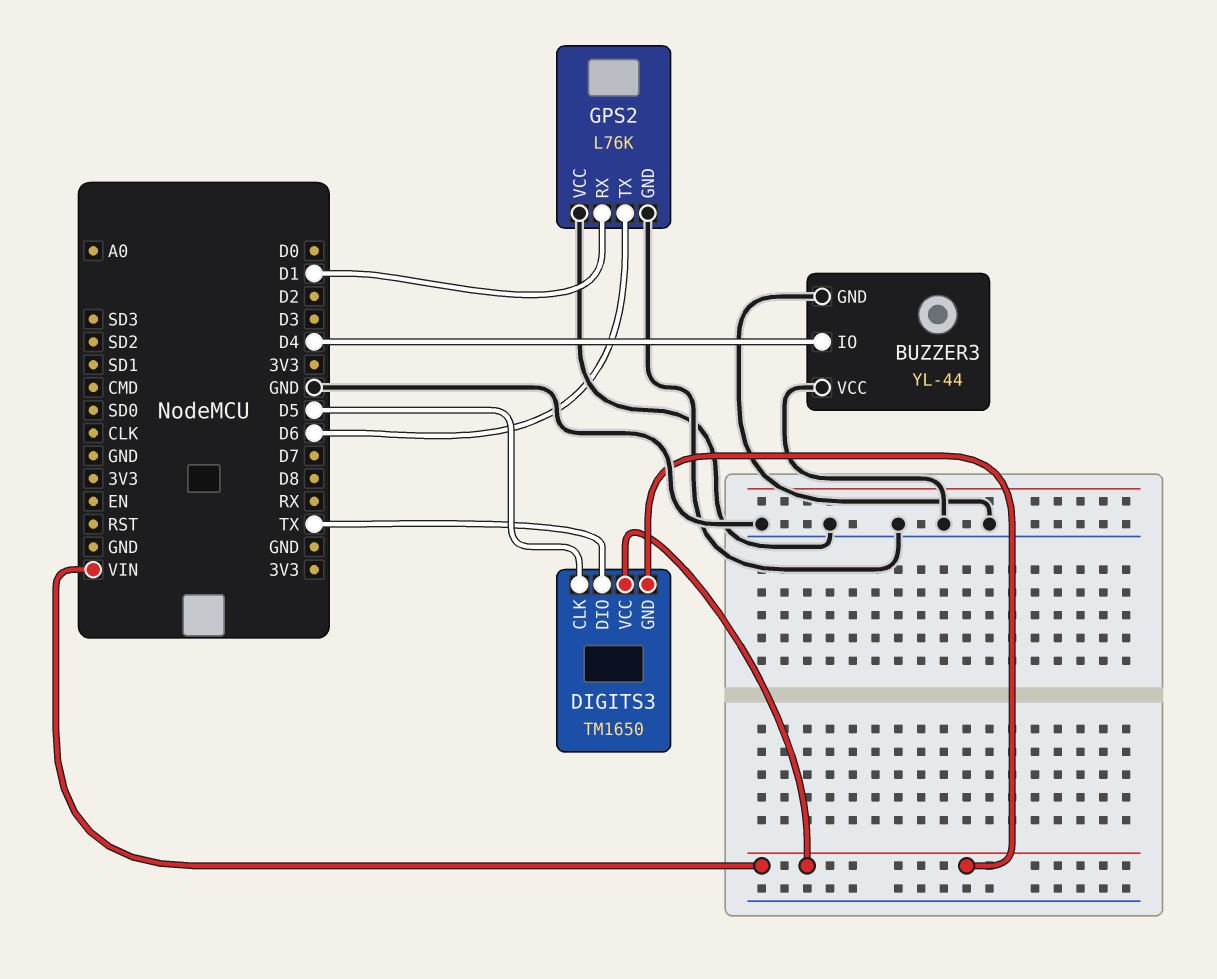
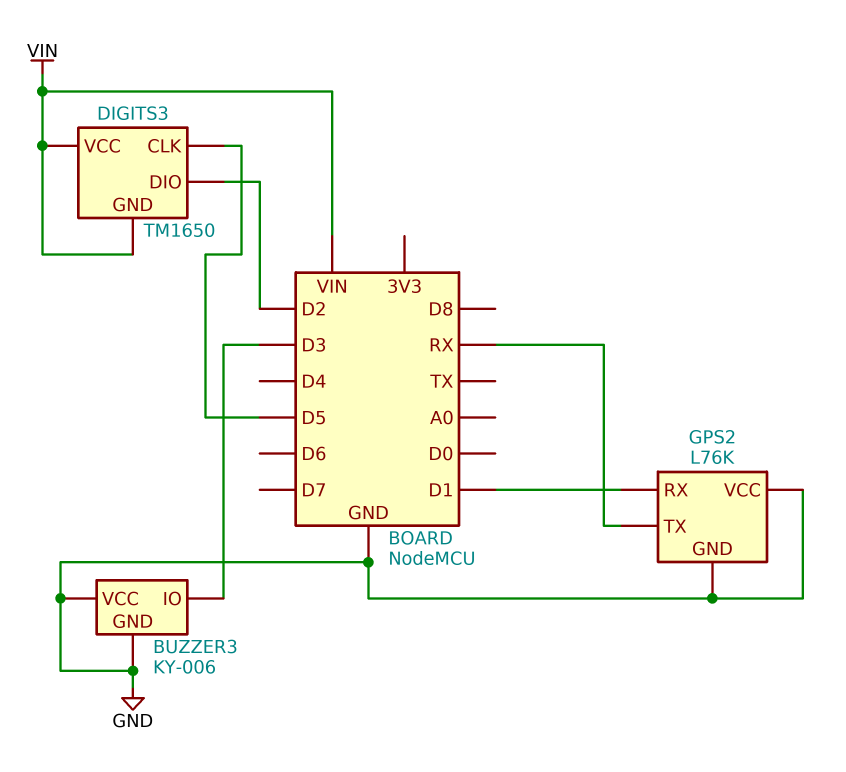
BUZZER3: YL-44 -> KY-006
BUZZER3 pin IO: D4 -> D3
DIGITS3 pin DIO: TX -> D2
GPS2 pin TX: D6 -> RX

